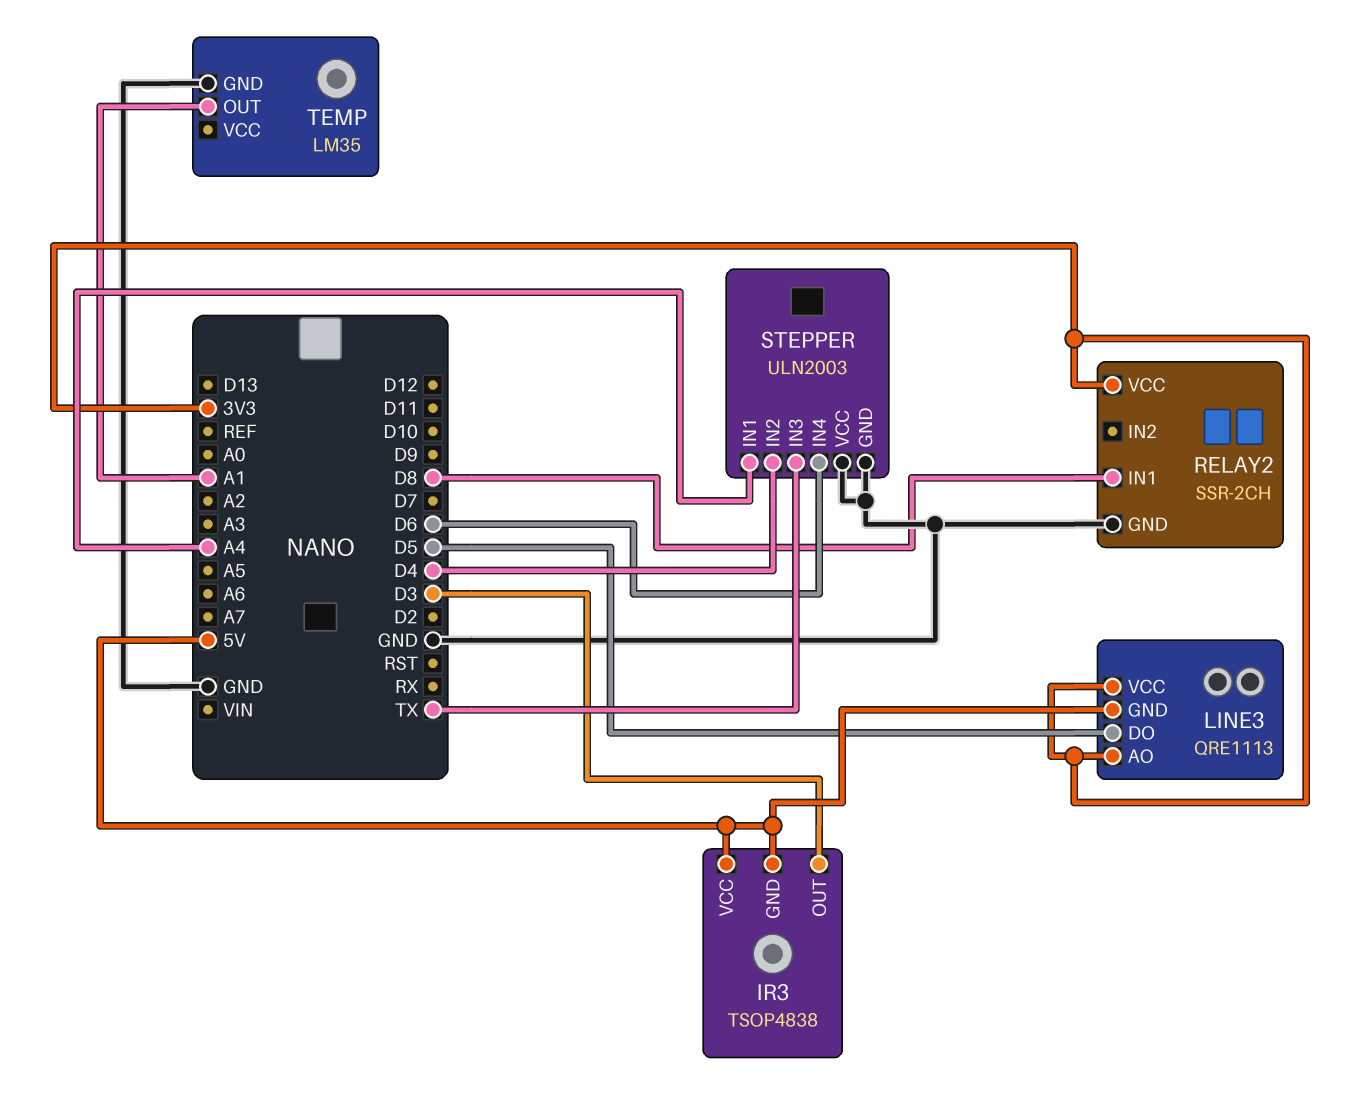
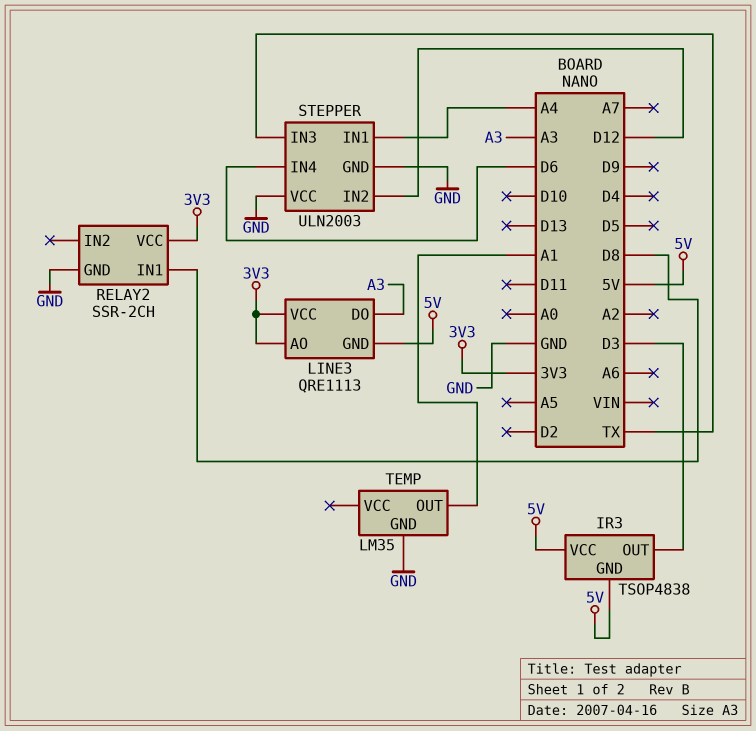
LINE3 pin DO: D5 -> A3
STEPPER pin IN2: D4 -> D12

